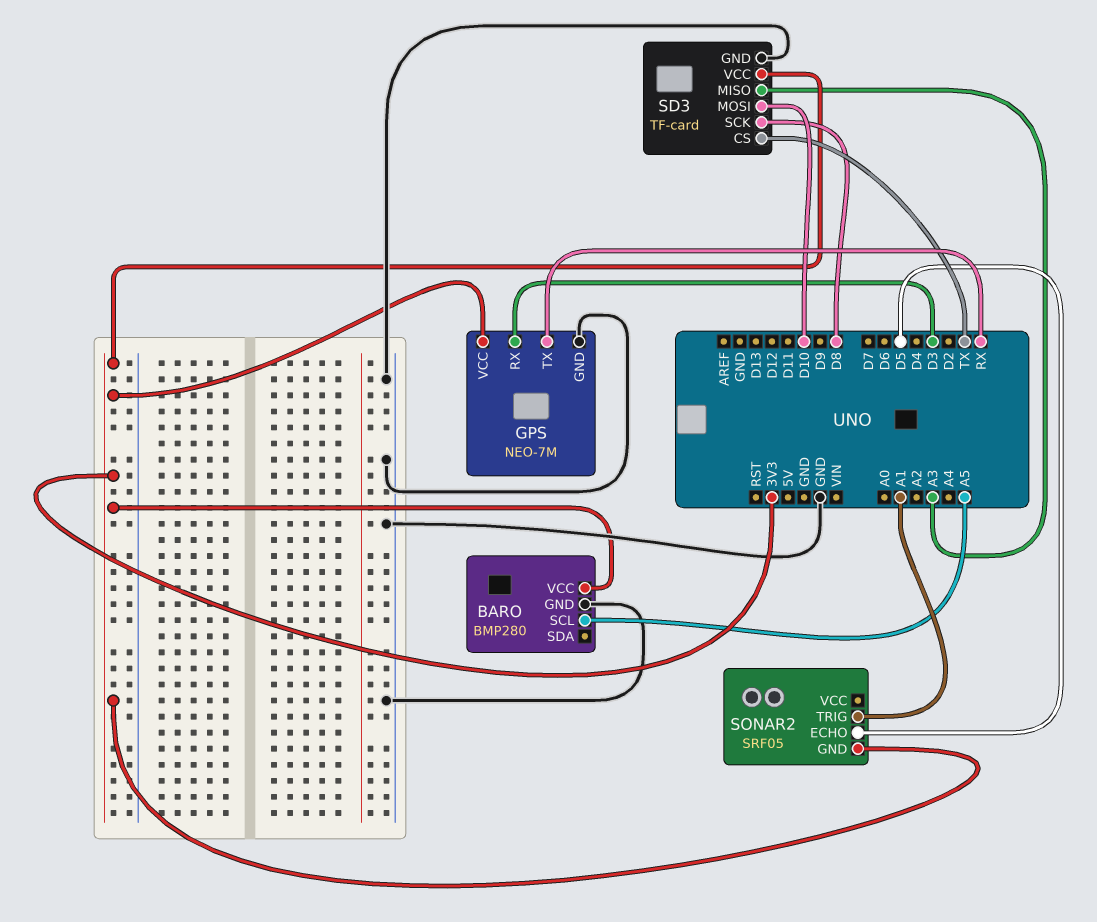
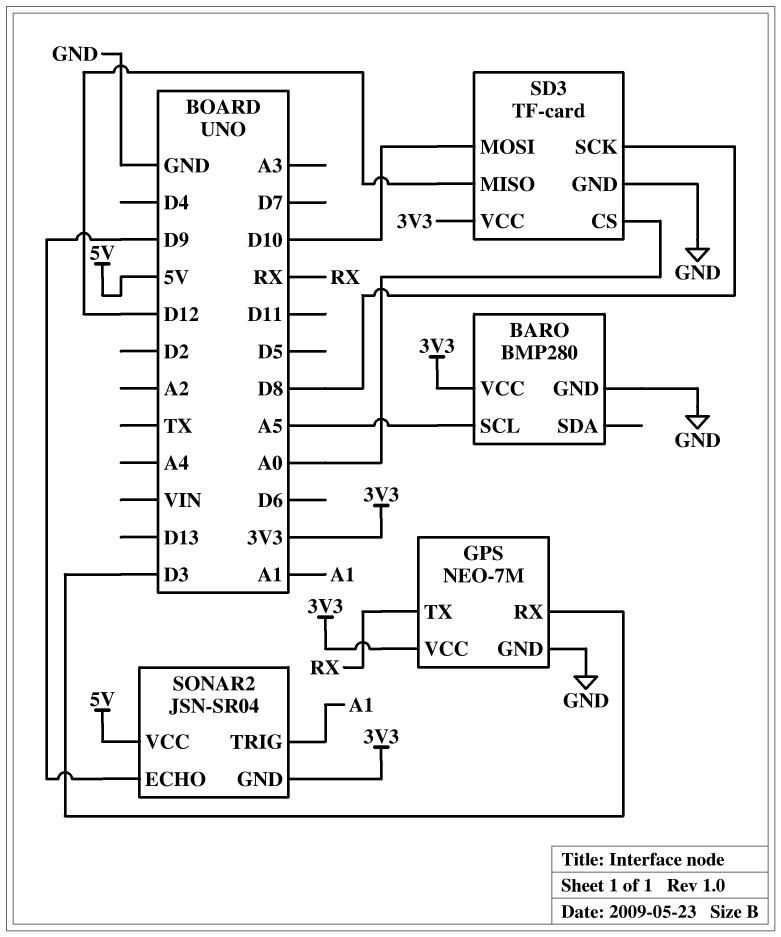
SD3 pin CS: TX -> A0
SD3 pin MISO: A3 -> D12
SONAR2: SRF05 -> JSN-SR04
SONAR2 pin ECHO: D5 -> D9
SONAR2 pin VCC: none -> 5V

